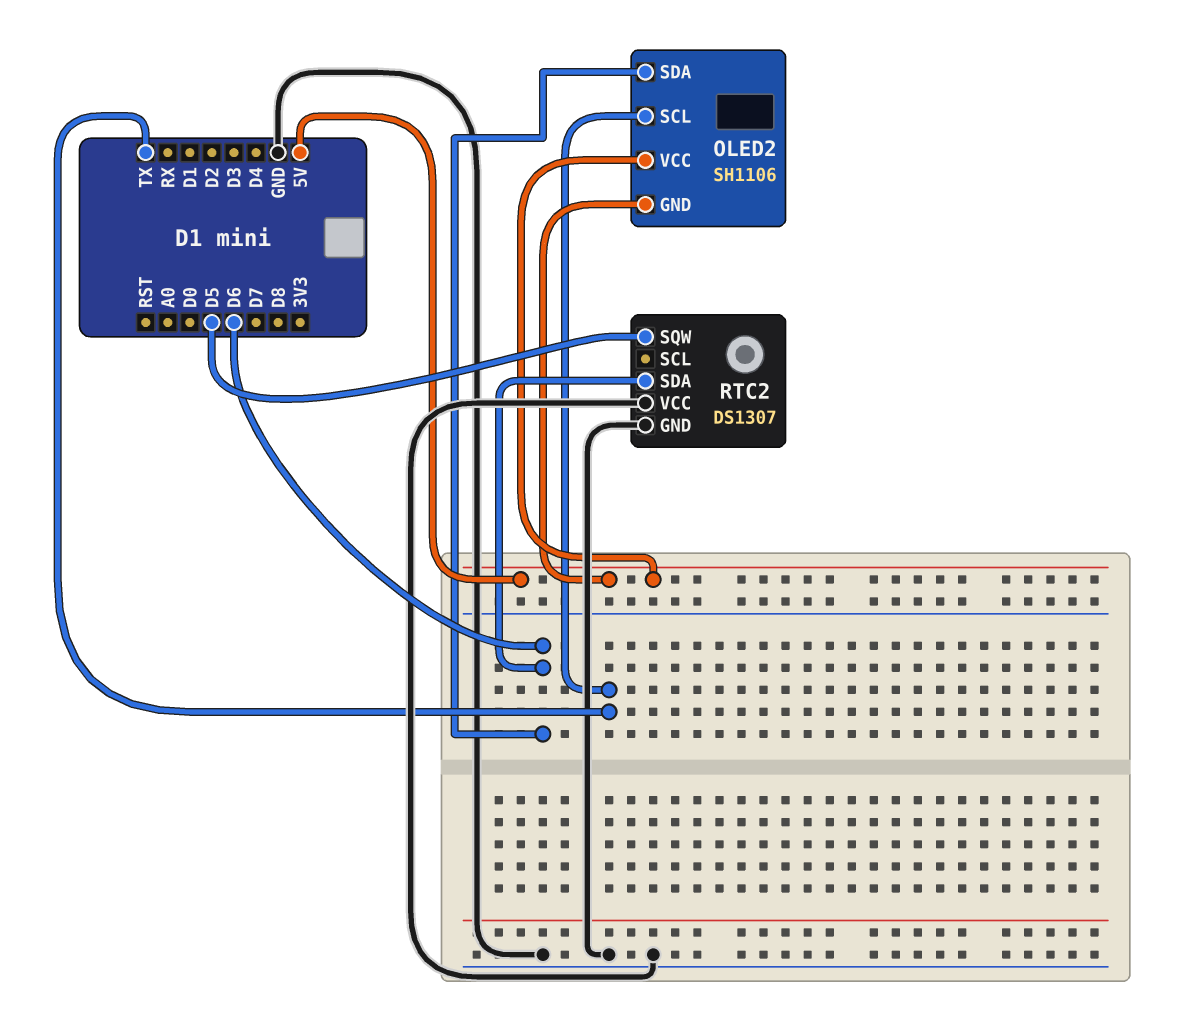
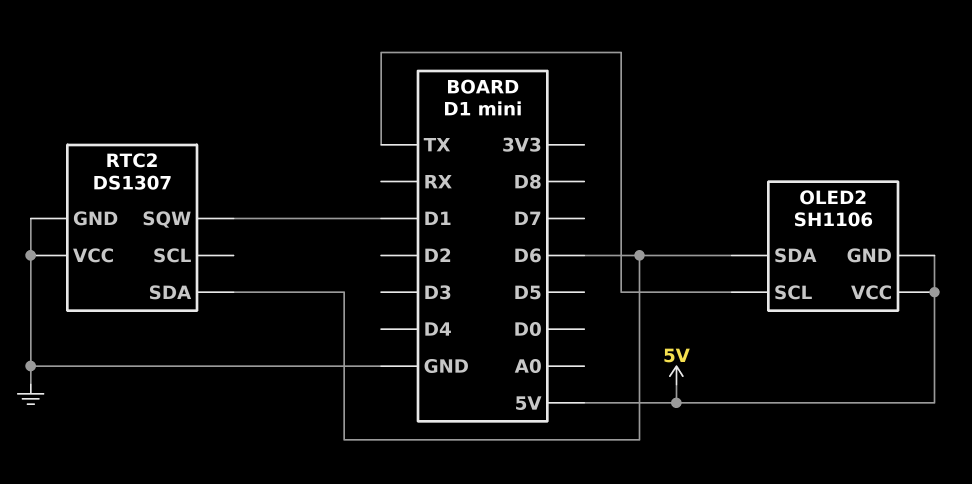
RTC2 pin SQW: D5 -> D1

